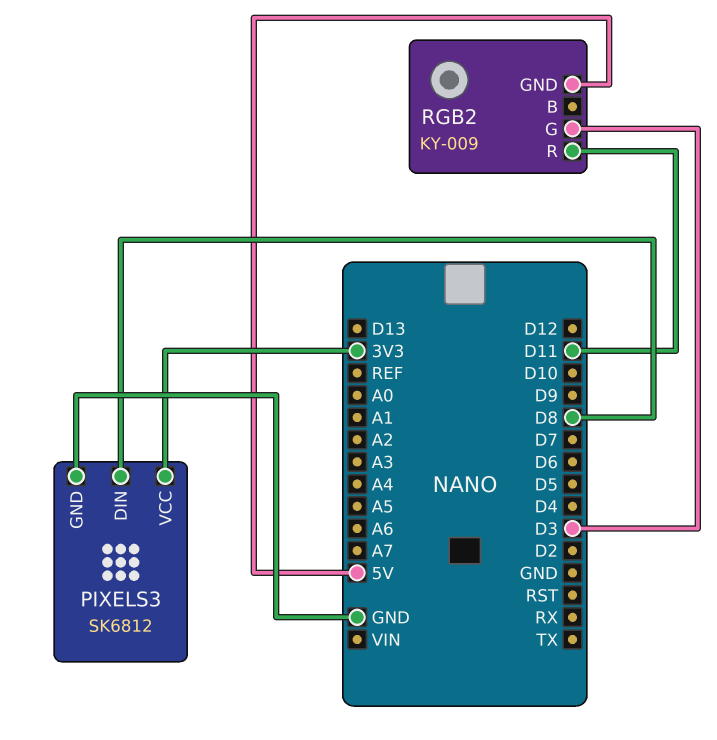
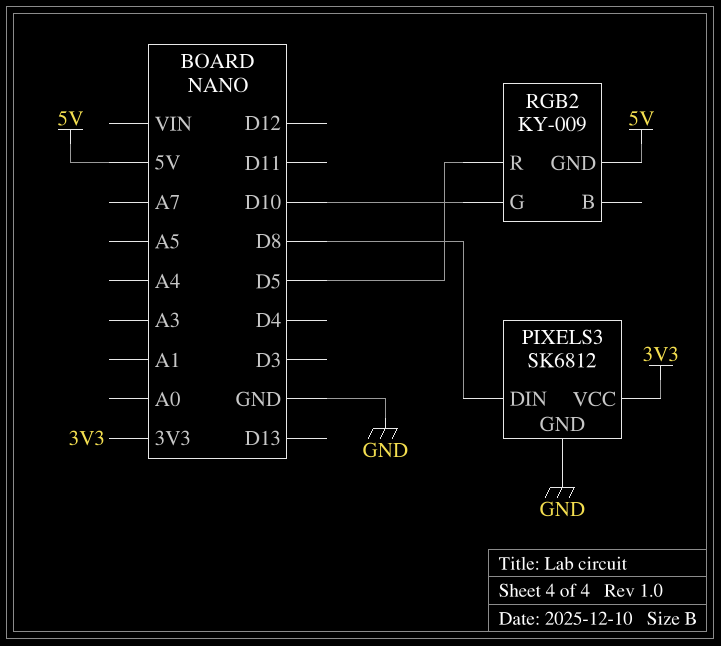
RGB2 pin G: D3 -> D10
RGB2 pin R: D11 -> D5

